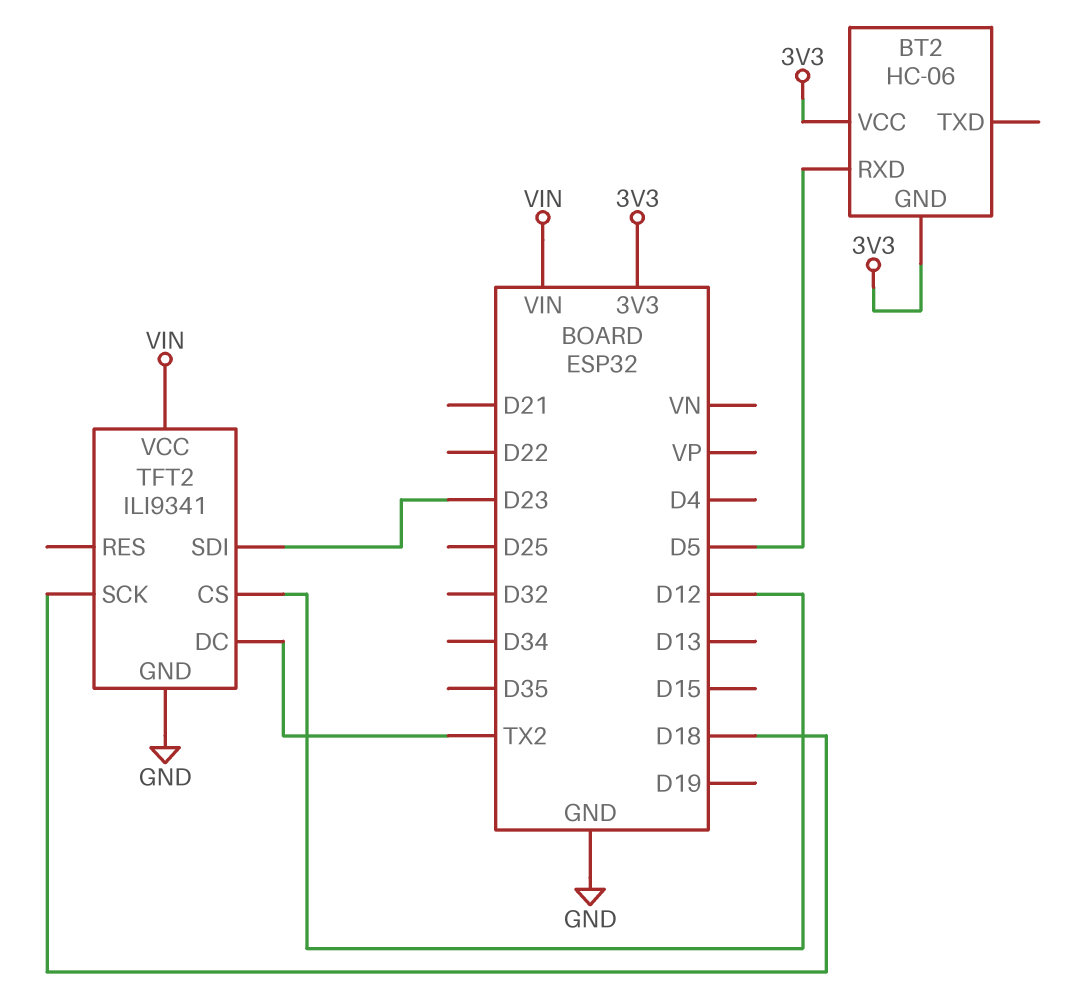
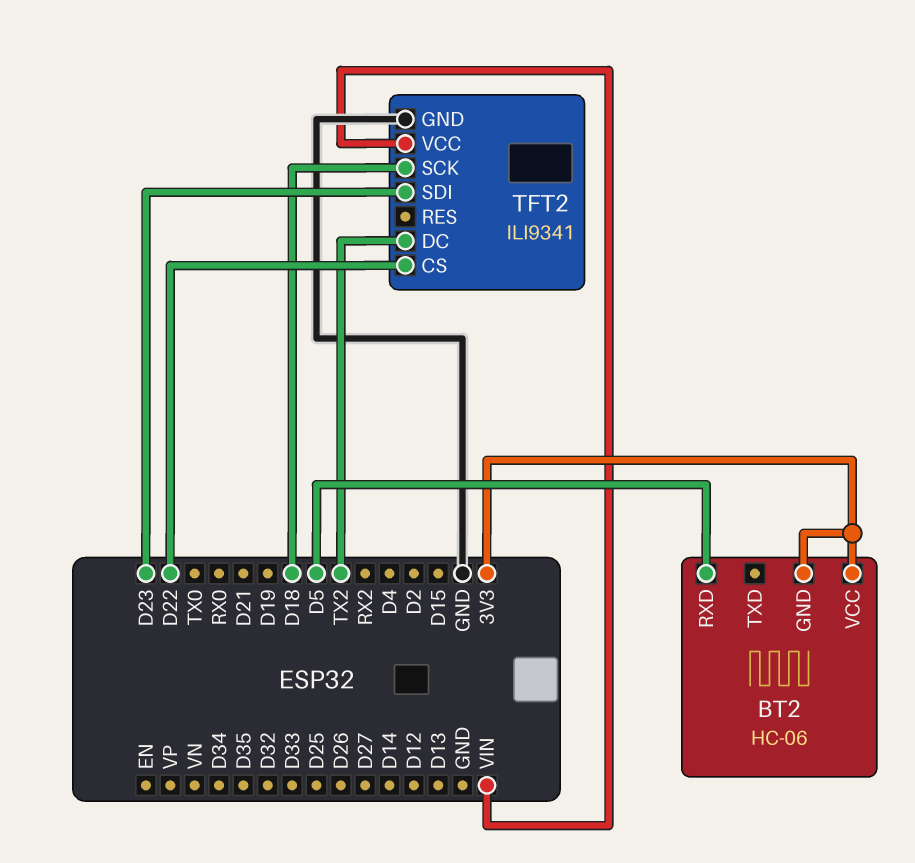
TFT2 pin CS: D12 -> D22

